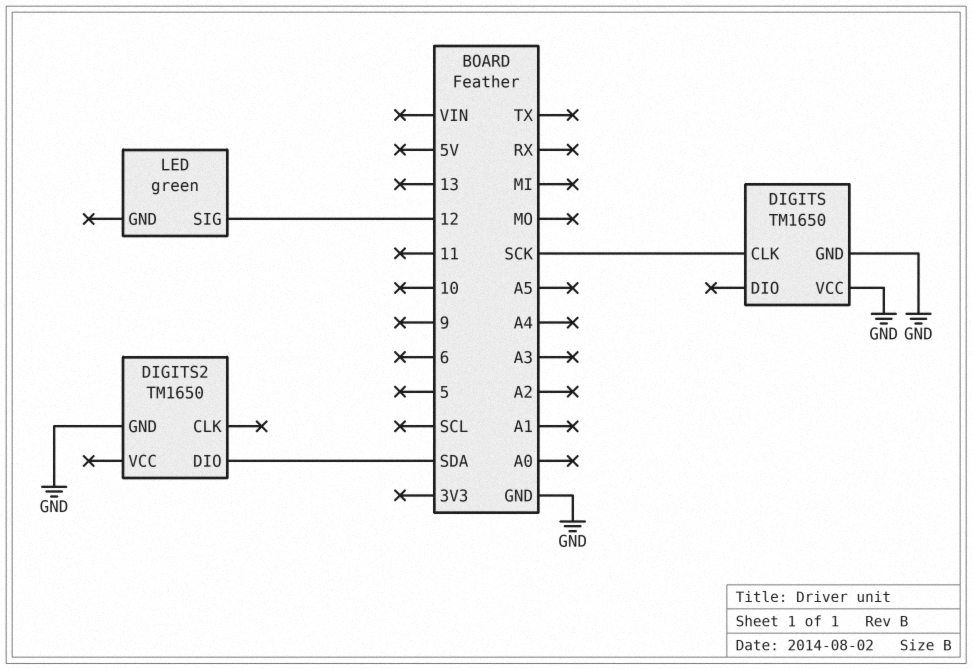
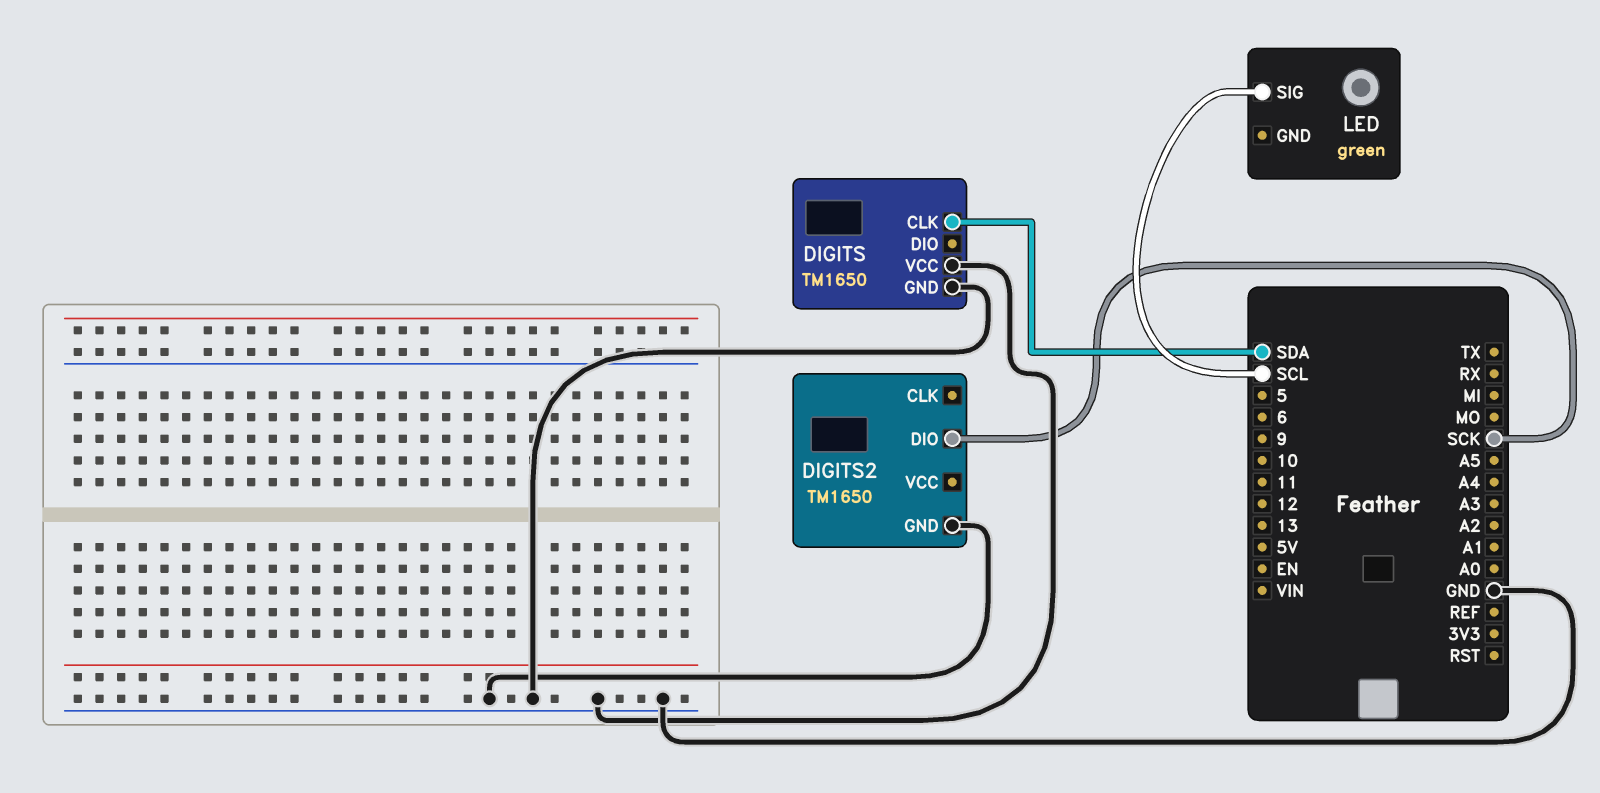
DIGITS pin CLK: SCK -> SDA
DIGITS2 pin DIO: SDA -> SCK
LED pin SIG: 12 -> SCL

